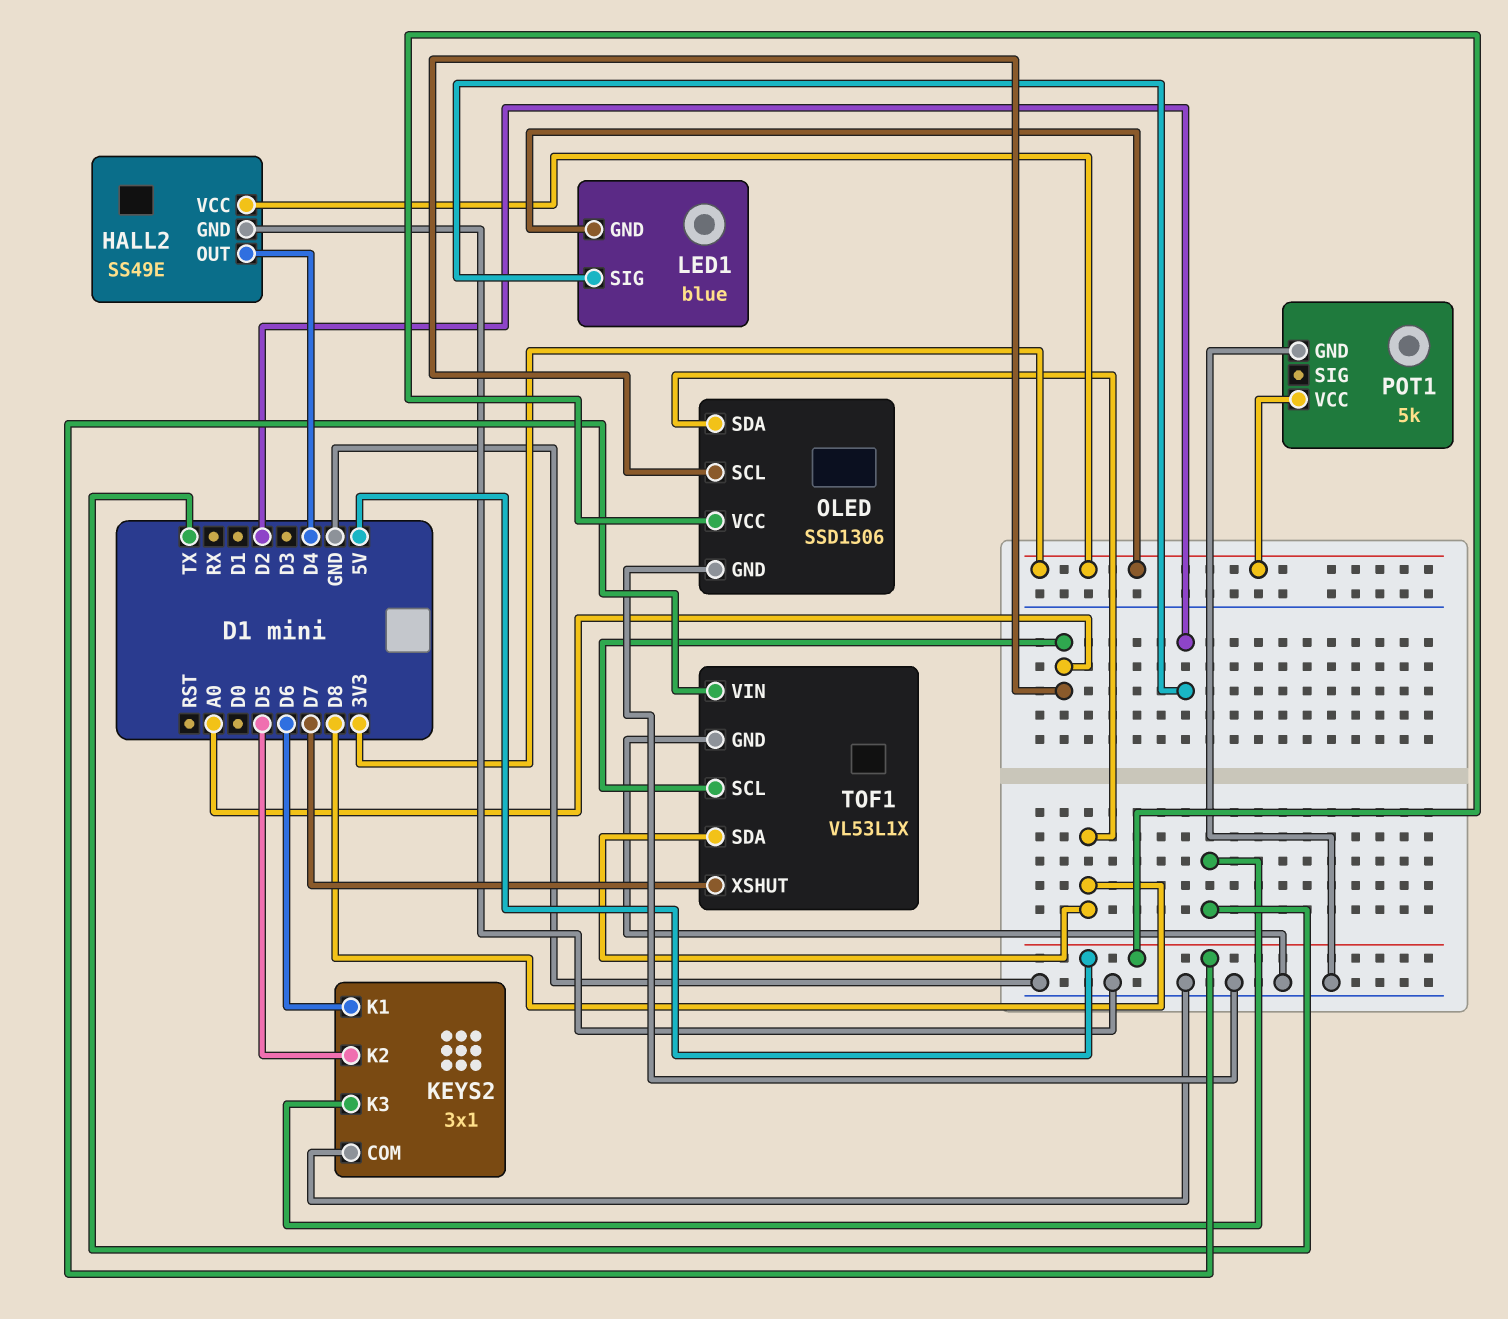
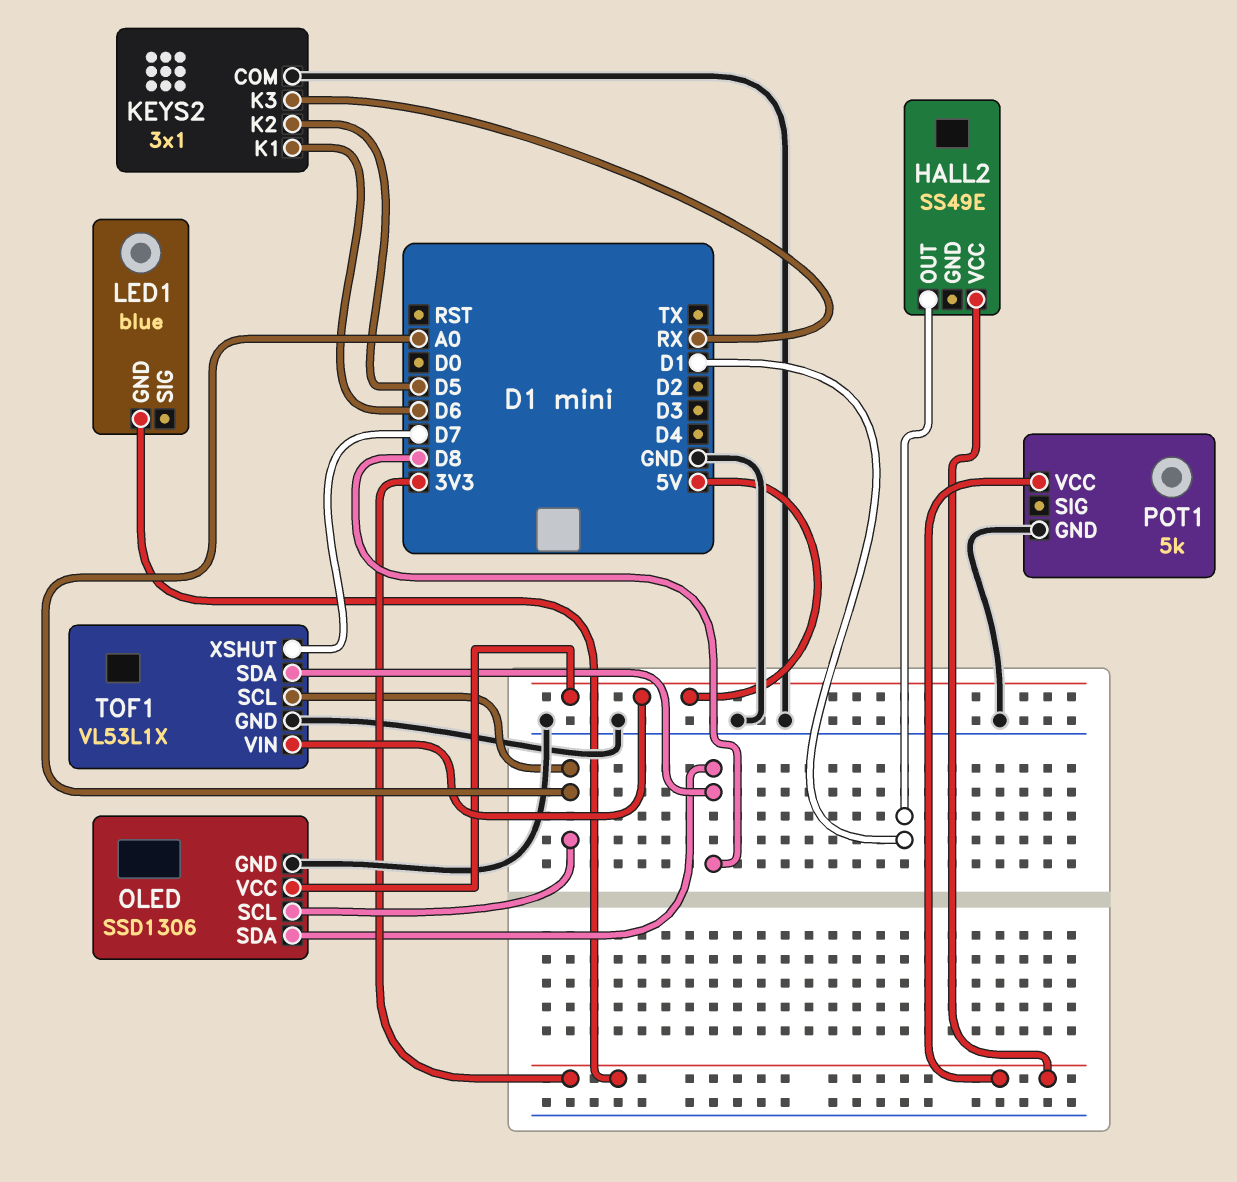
HALL2 pin GND: GND -> none
HALL2 pin OUT: D4 -> D1
KEYS2 pin K3: TX -> RX
LED1 pin SIG: D2 -> none

